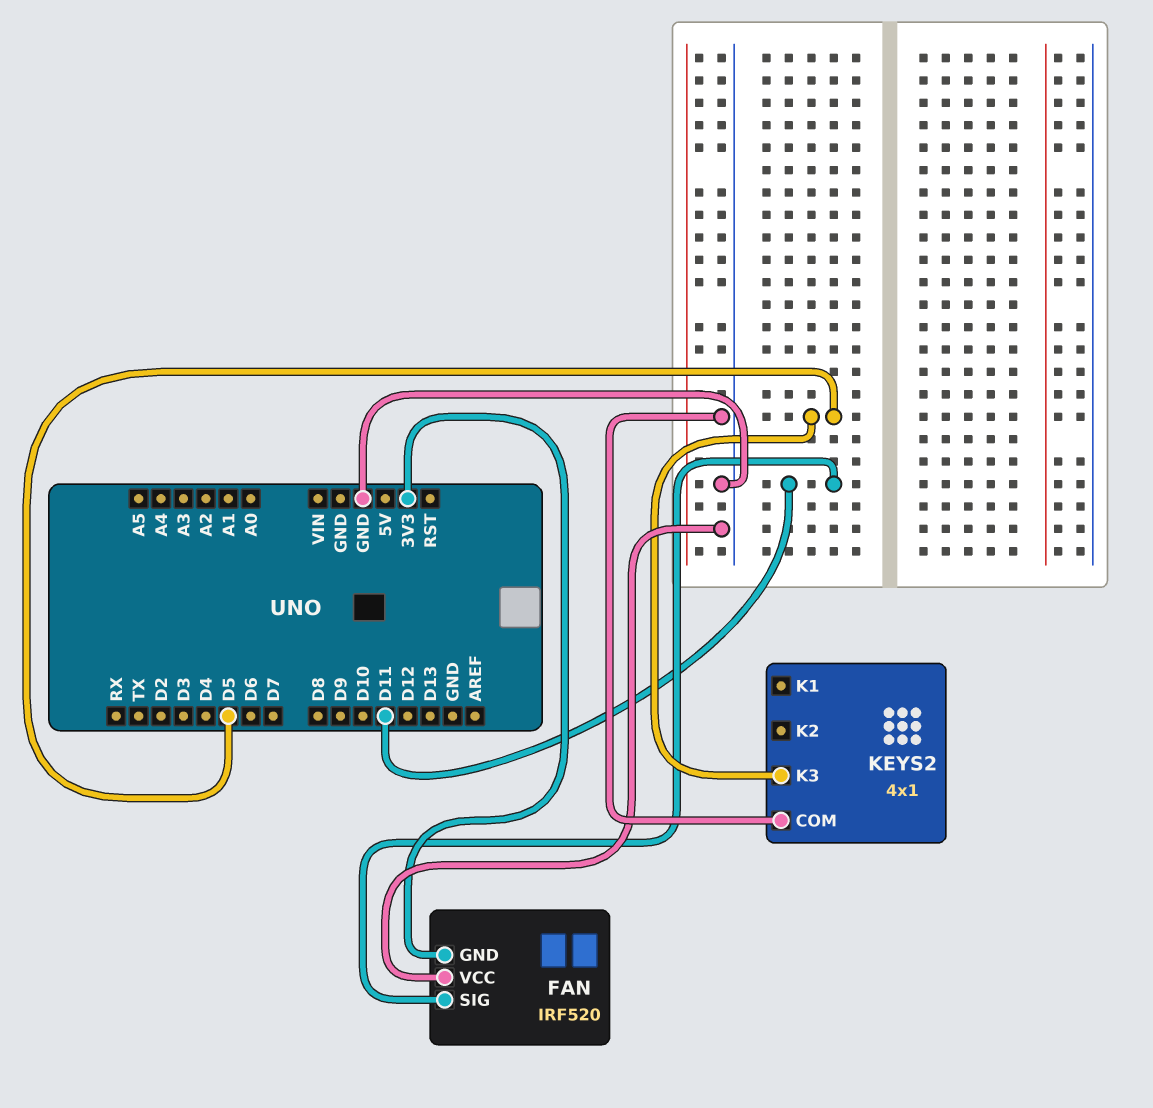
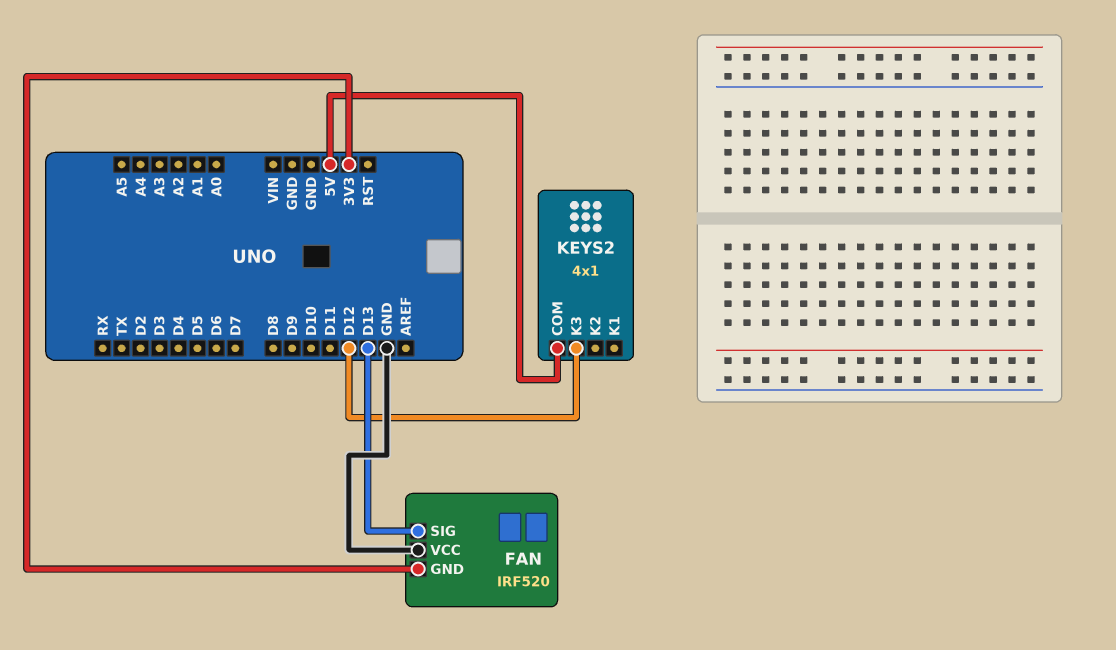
FAN pin SIG: D11 -> D13
KEYS2 pin COM: GND -> 5V
KEYS2 pin K3: D5 -> D12

